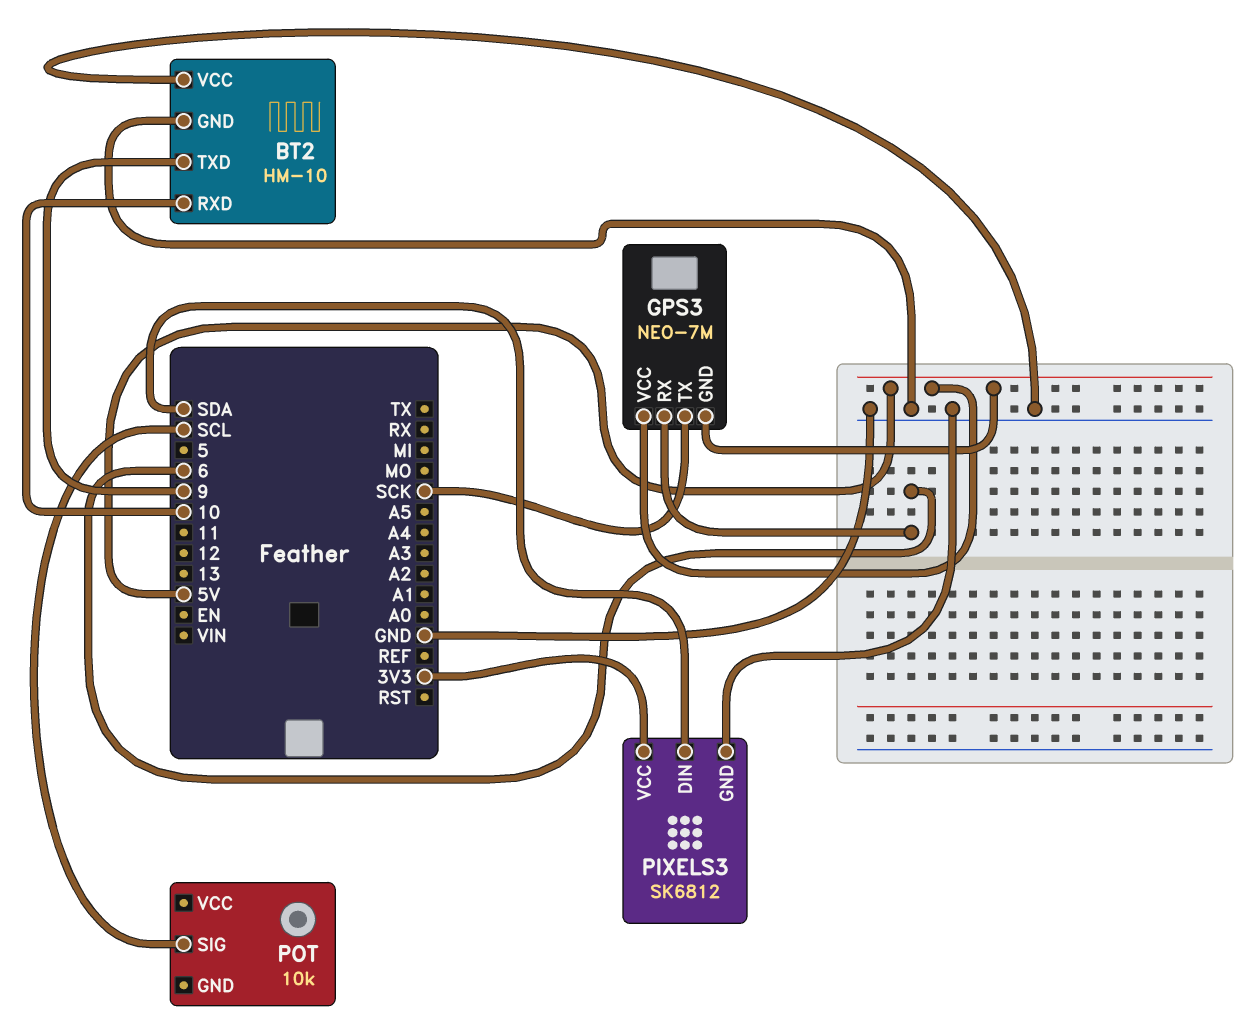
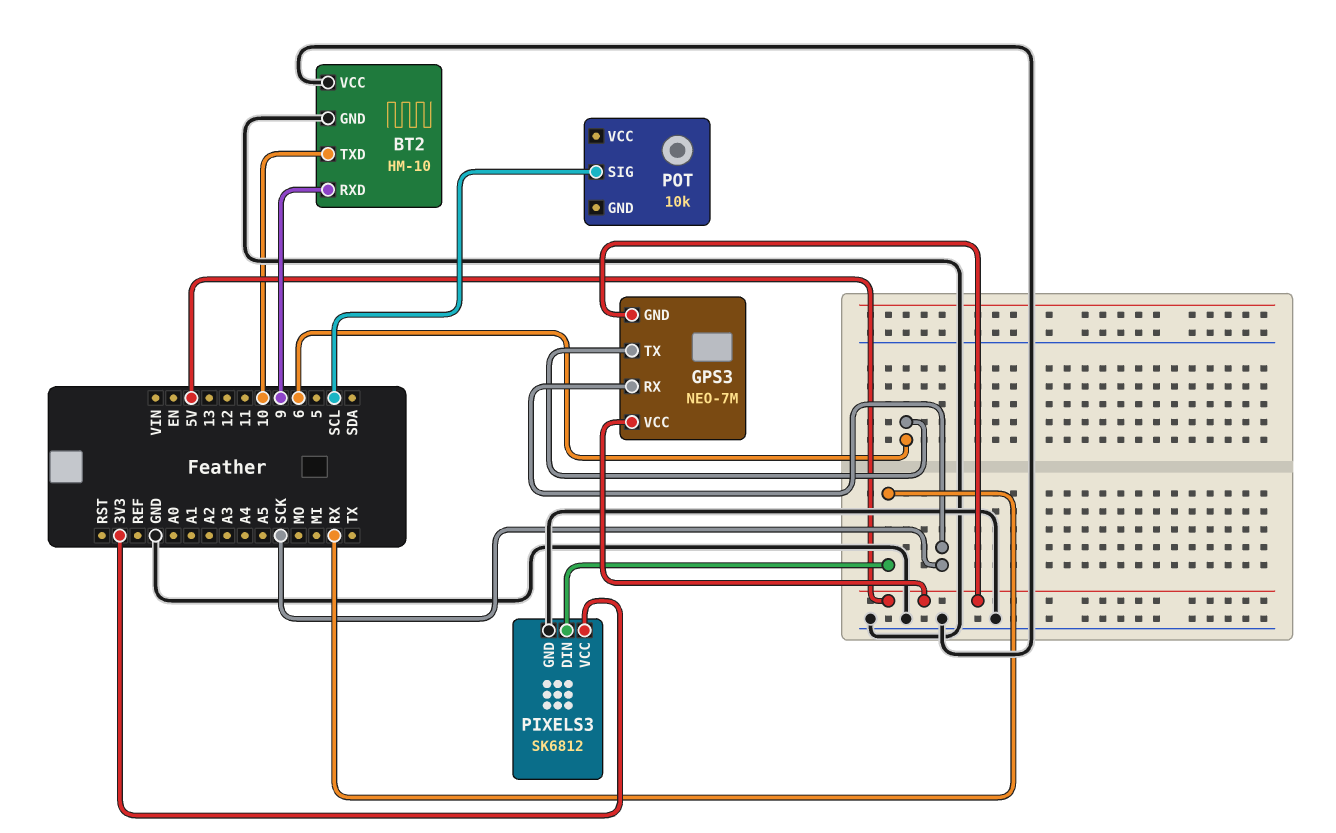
BT2 pin RXD: 10 -> 9
BT2 pin TXD: 9 -> 10
GPS3 pin RX: 6 -> SCK
GPS3 pin TX: SCK -> 6
PIXELS3 pin DIN: SDA -> RX

